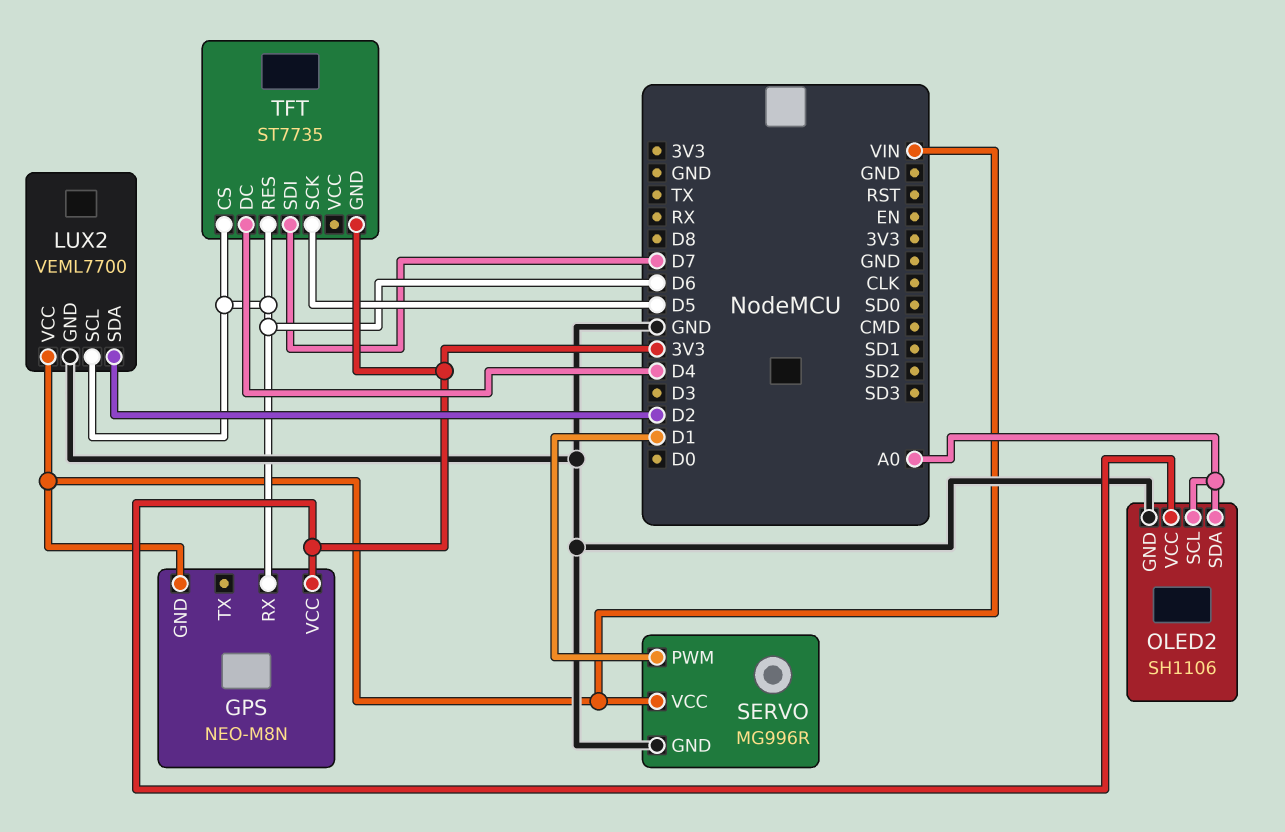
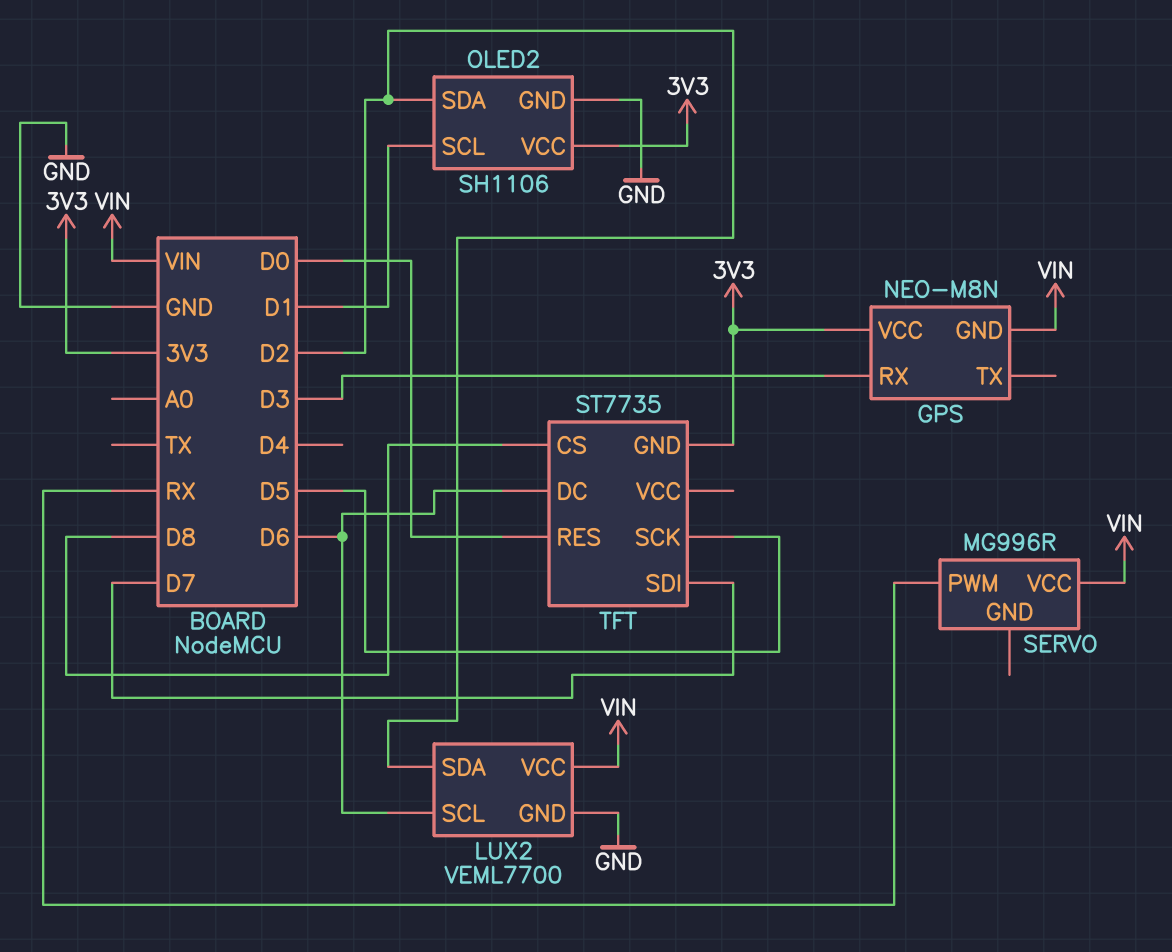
GPS pin RX: D6 -> D3
OLED2 pin SCL: A0 -> D1
OLED2 pin SDA: A0 -> D2
SERVO pin GND: GND -> none
SERVO pin PWM: D1 -> RX
TFT pin CS: D6 -> D8
TFT pin DC: D4 -> D6
TFT pin RES: D6 -> D0

